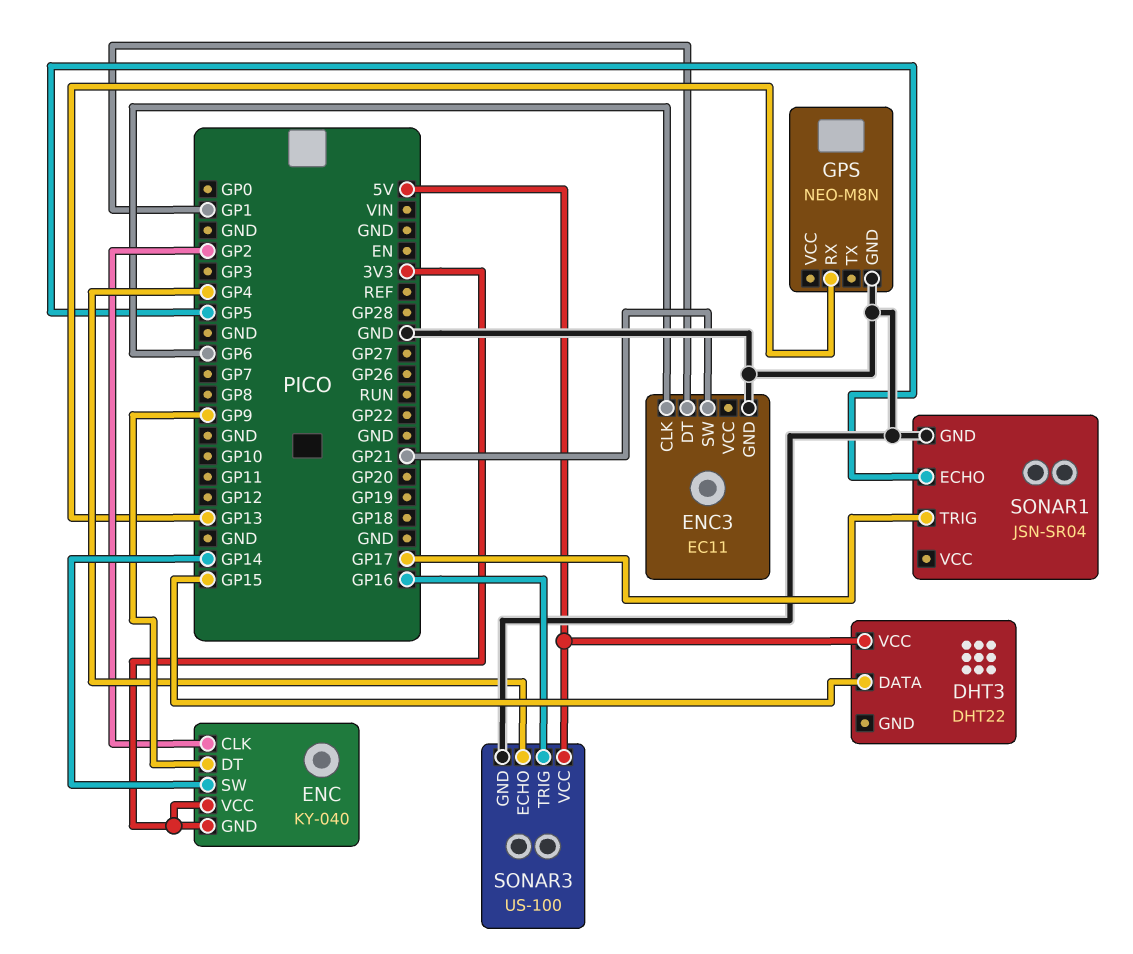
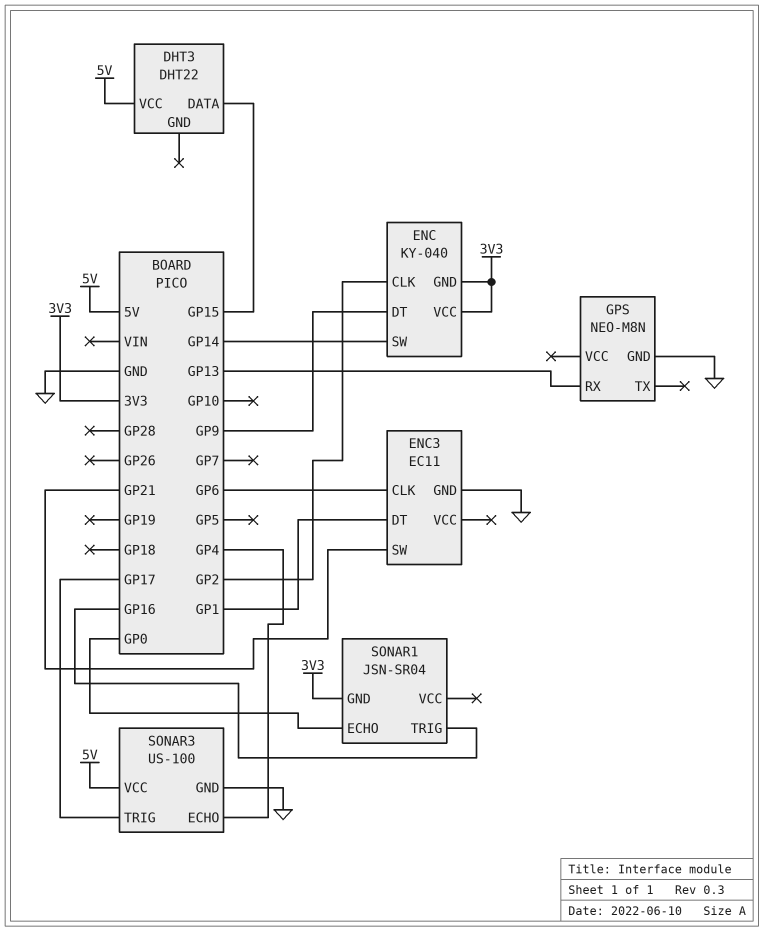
SONAR1 pin ECHO: GP5 -> GP0
SONAR1 pin GND: GND -> 3V3
SONAR1 pin TRIG: GP17 -> GP16
SONAR3 pin TRIG: GP16 -> GP17

